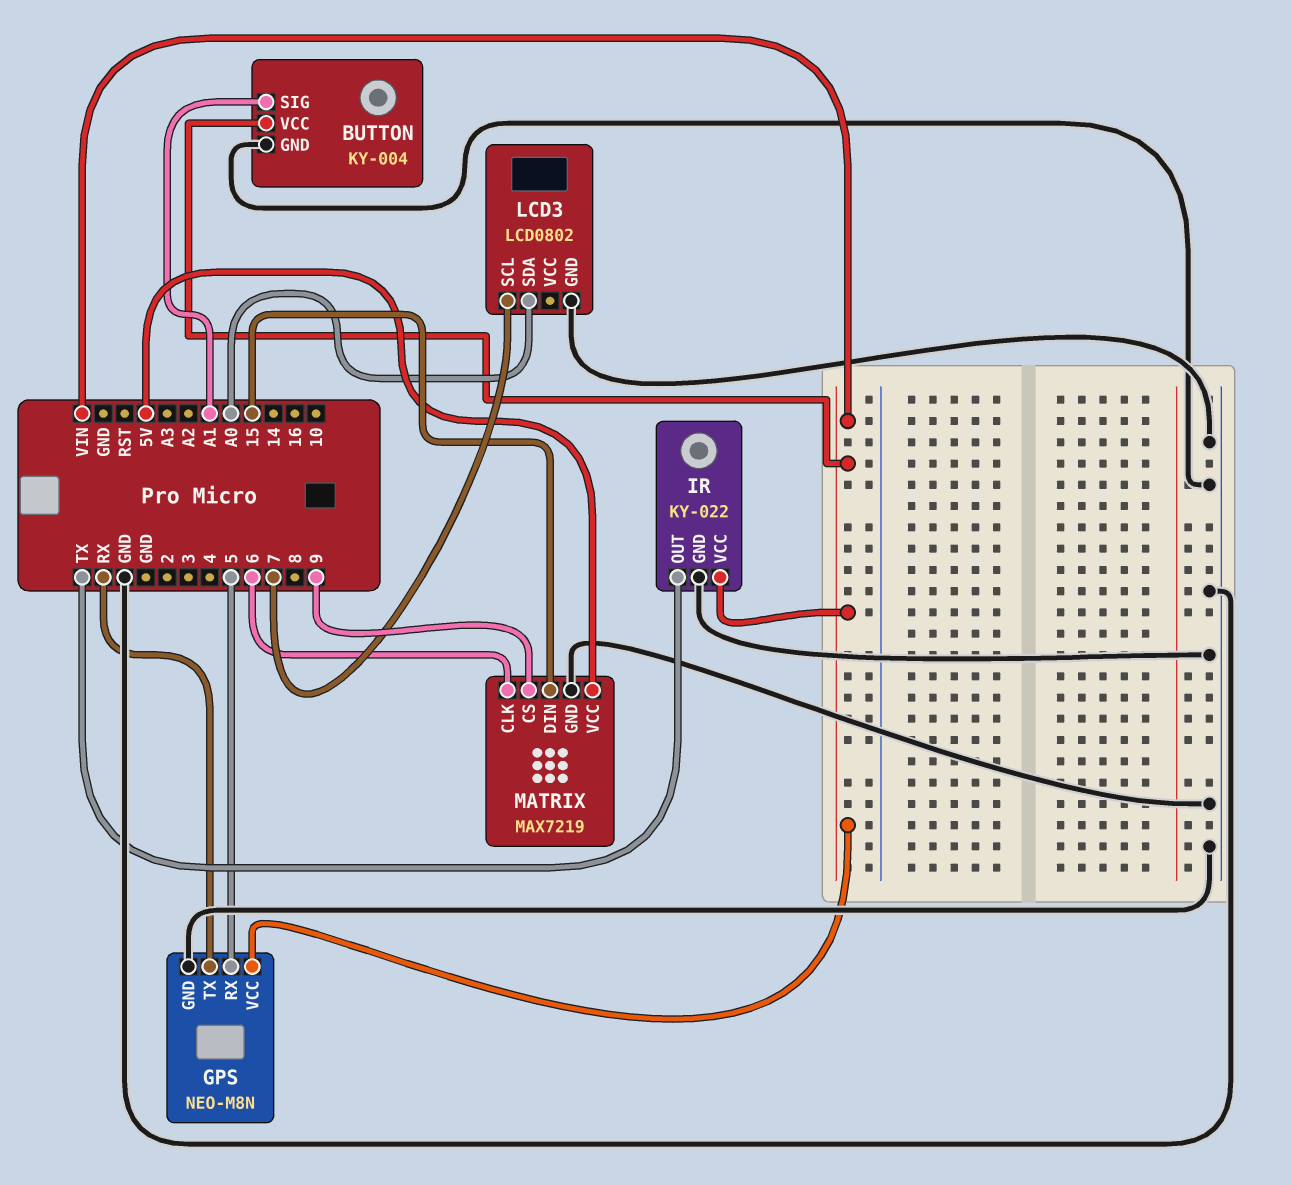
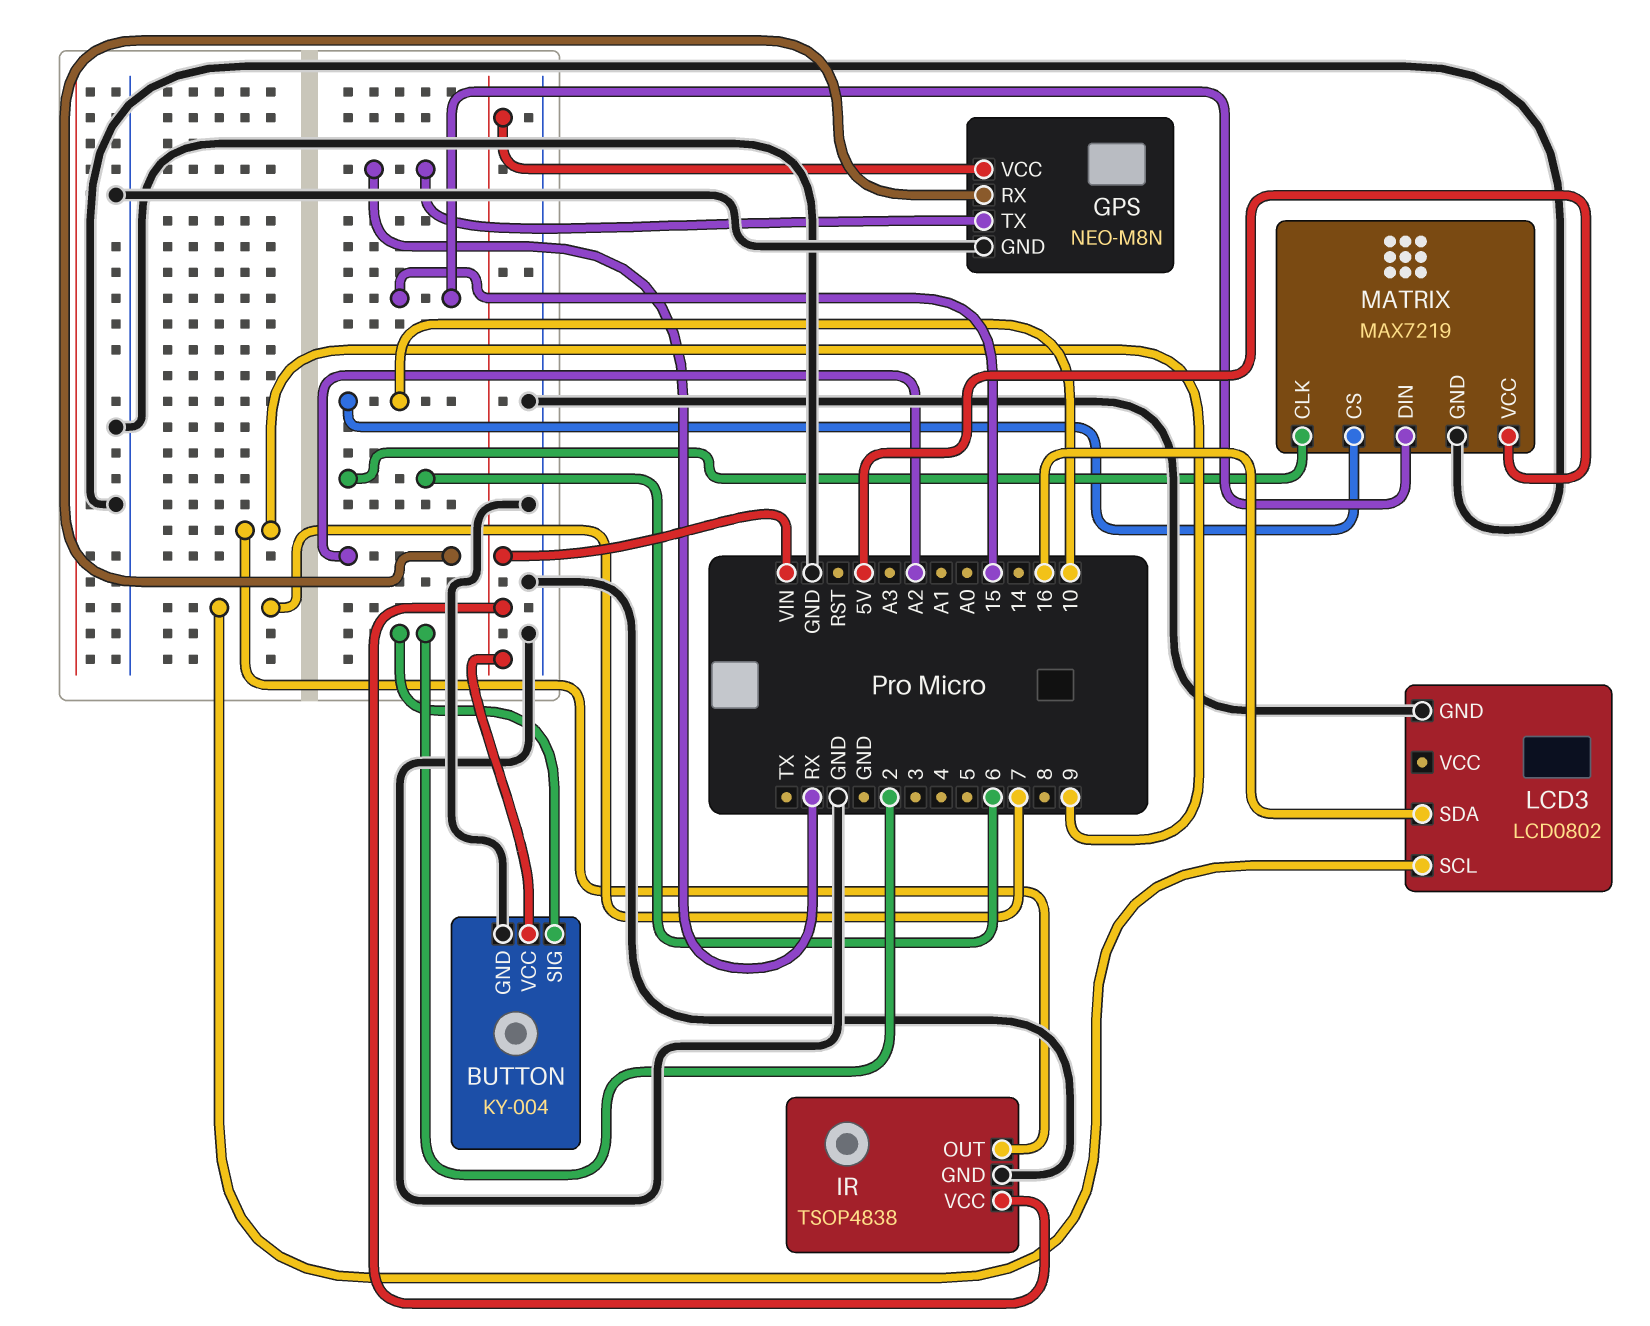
BUTTON pin SIG: A1 -> 2
GPS pin RX: 5 -> A2
IR: KY-022 -> TSOP4838
IR pin OUT: TX -> 9
LCD3 pin SDA: A0 -> 16
MATRIX pin CS: 9 -> 10

